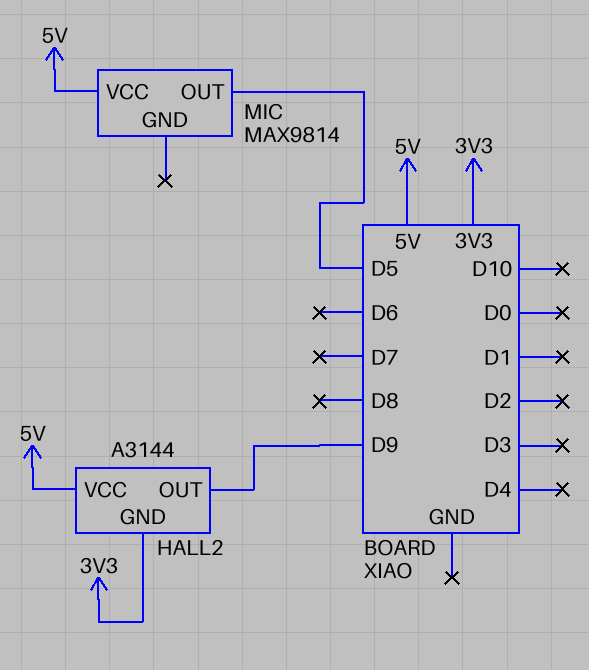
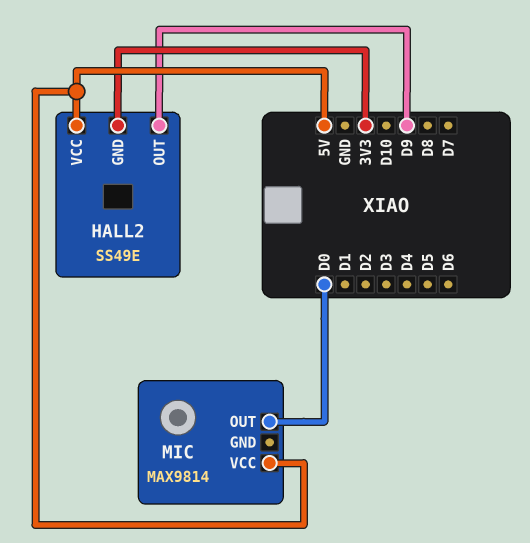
HALL2: A3144 -> SS49E
MIC pin OUT: D5 -> D0

